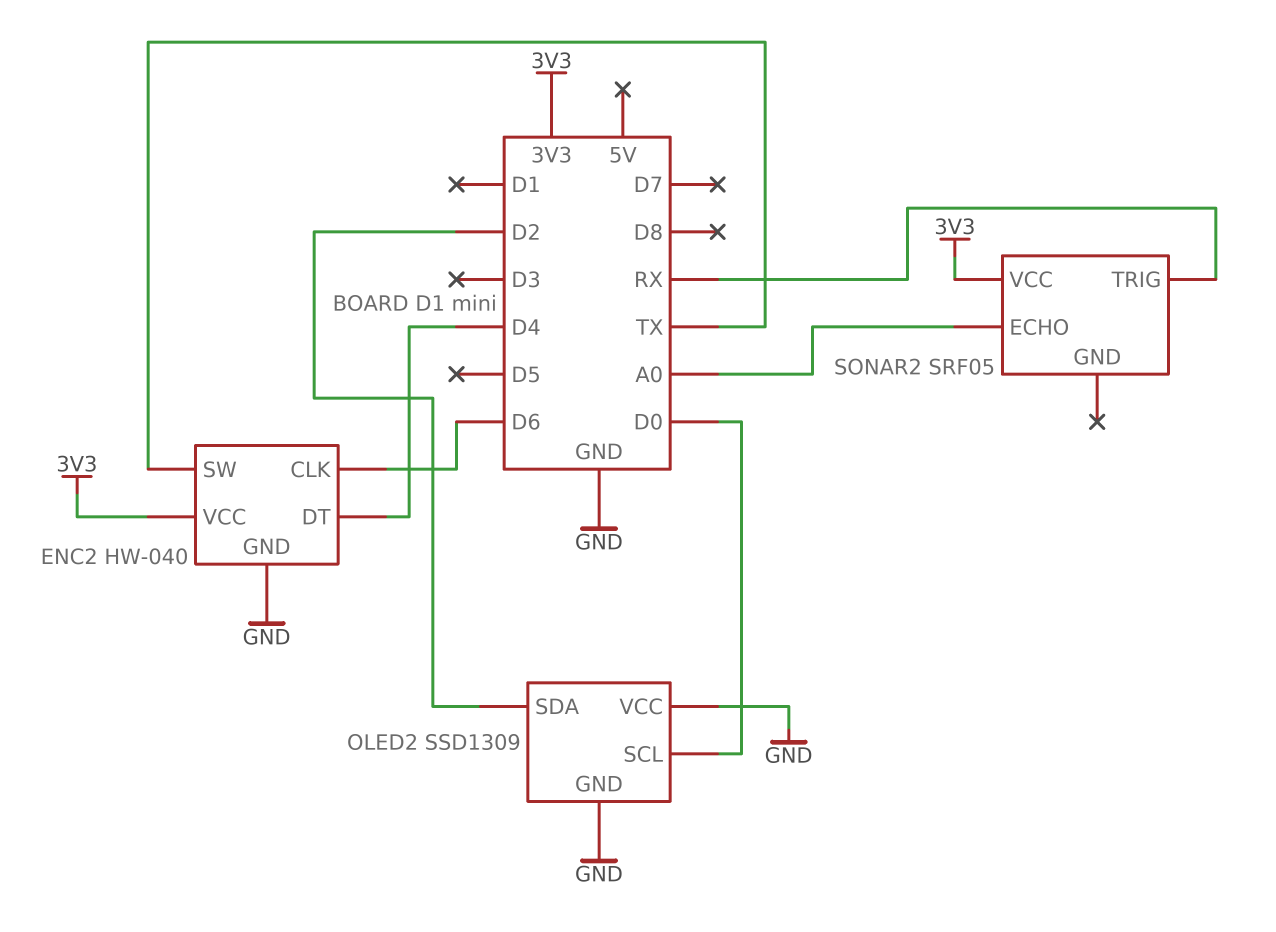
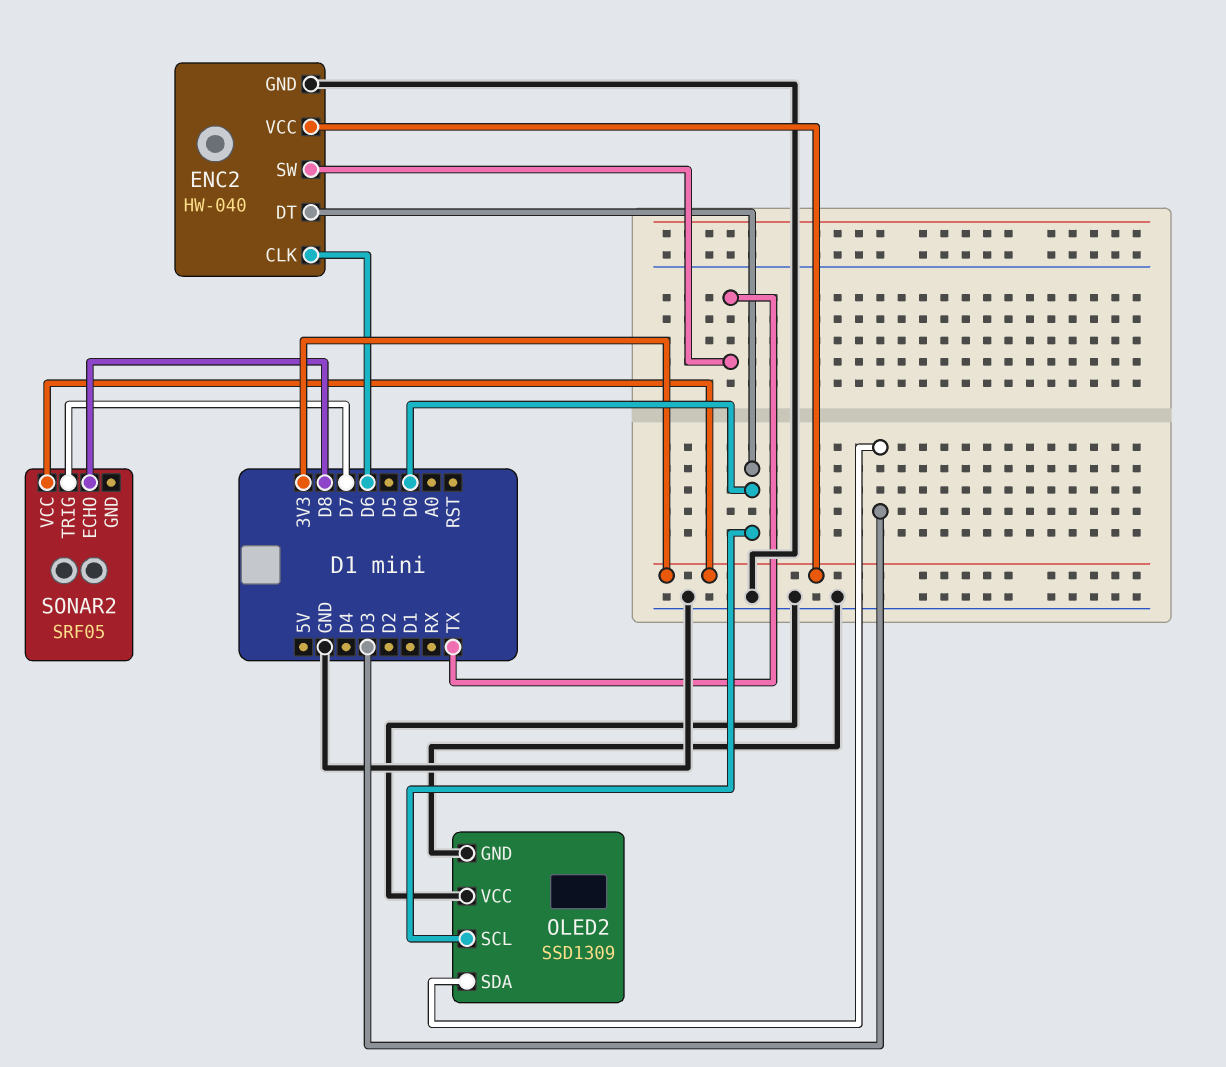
ENC2 pin DT: D4 -> D0
OLED2 pin SDA: D2 -> D3
SONAR2 pin ECHO: A0 -> D8
SONAR2 pin TRIG: RX -> D7

